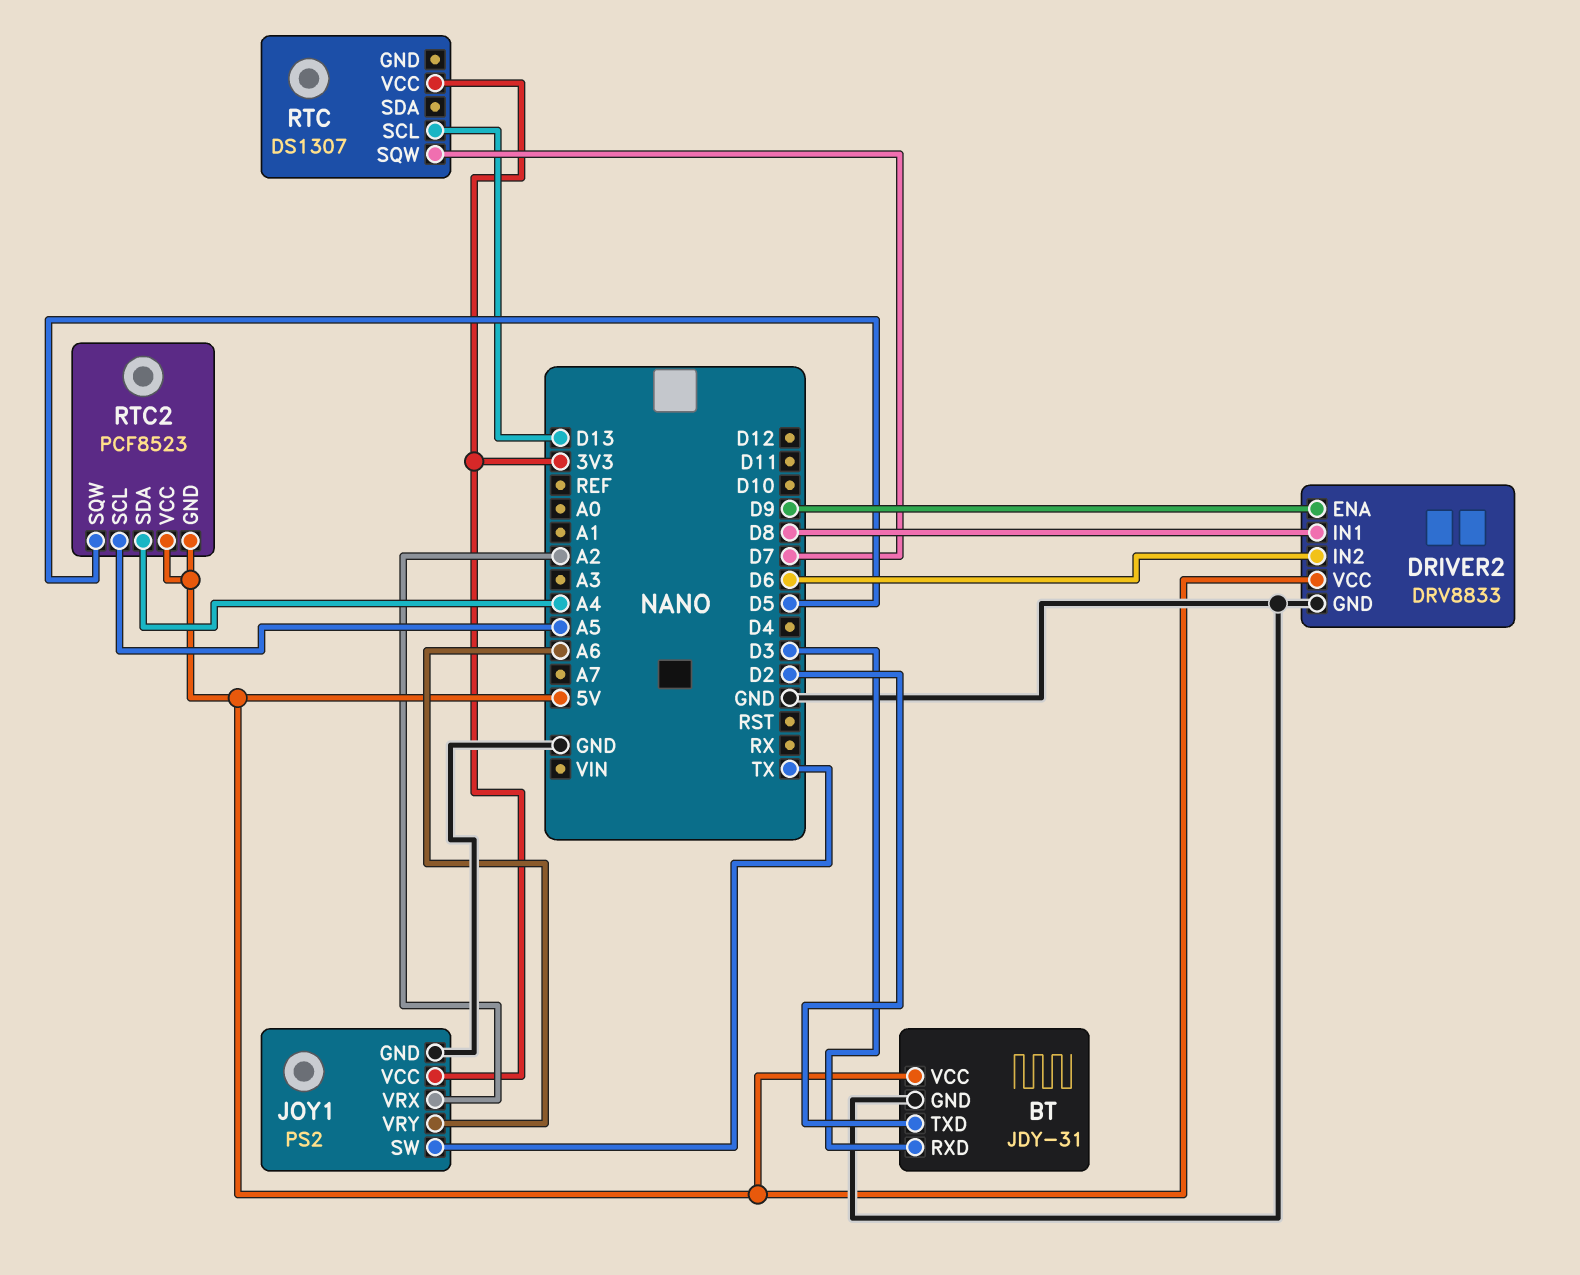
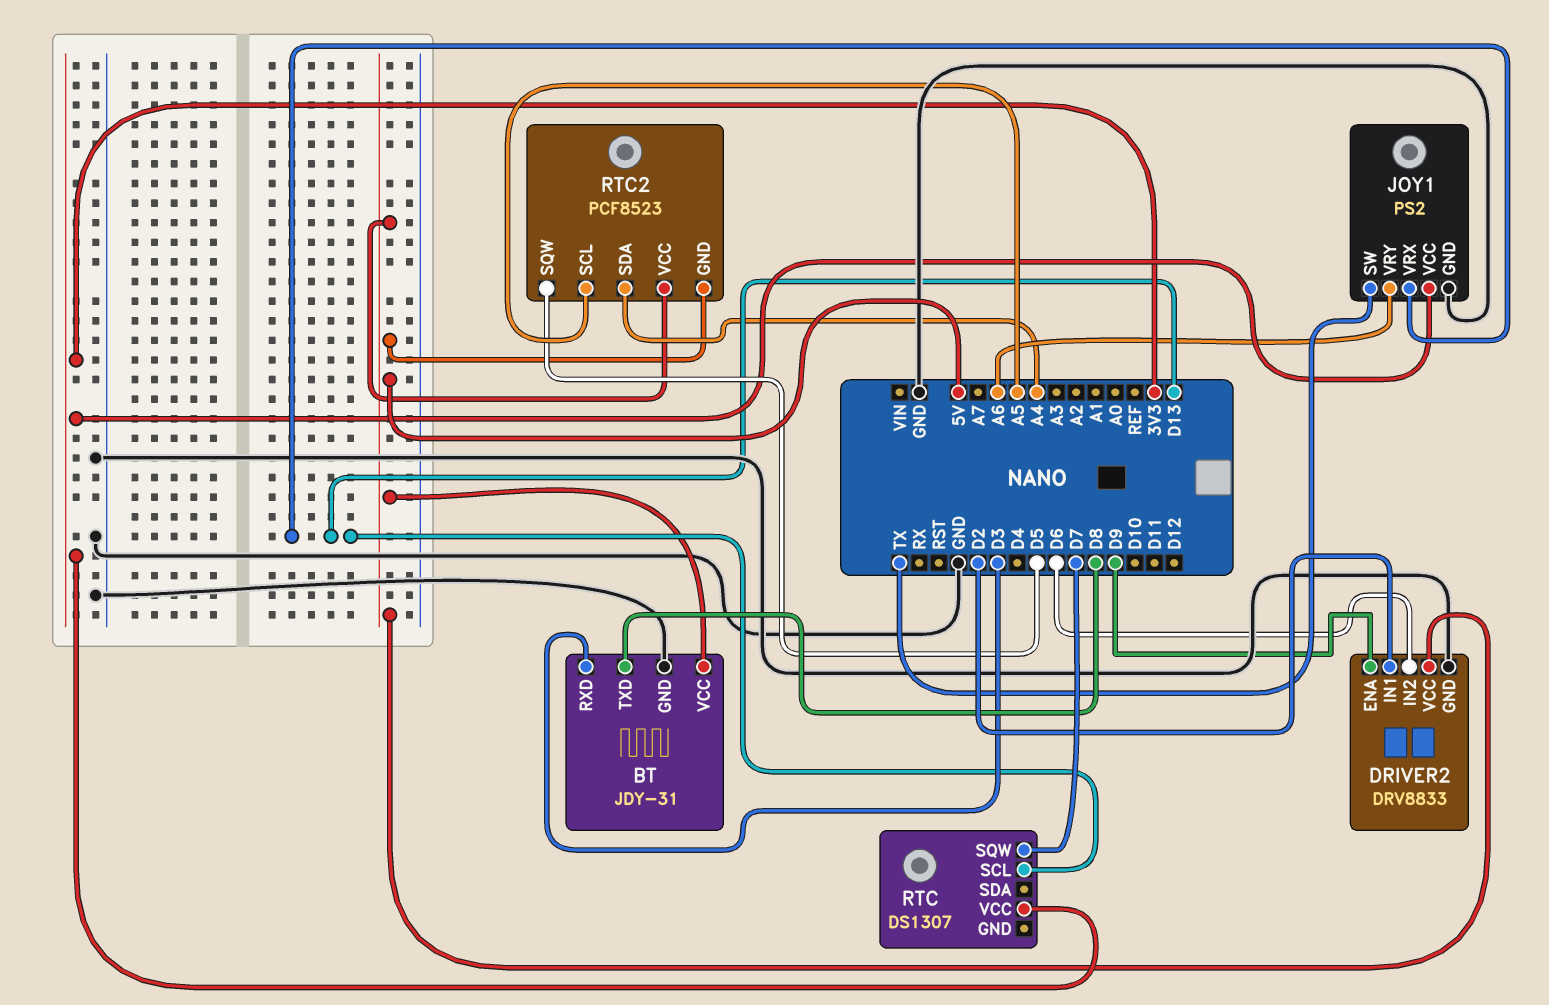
BT pin TXD: D2 -> D8
DRIVER2 pin IN1: D8 -> D2
JOY1 pin VRX: A2 -> D13

